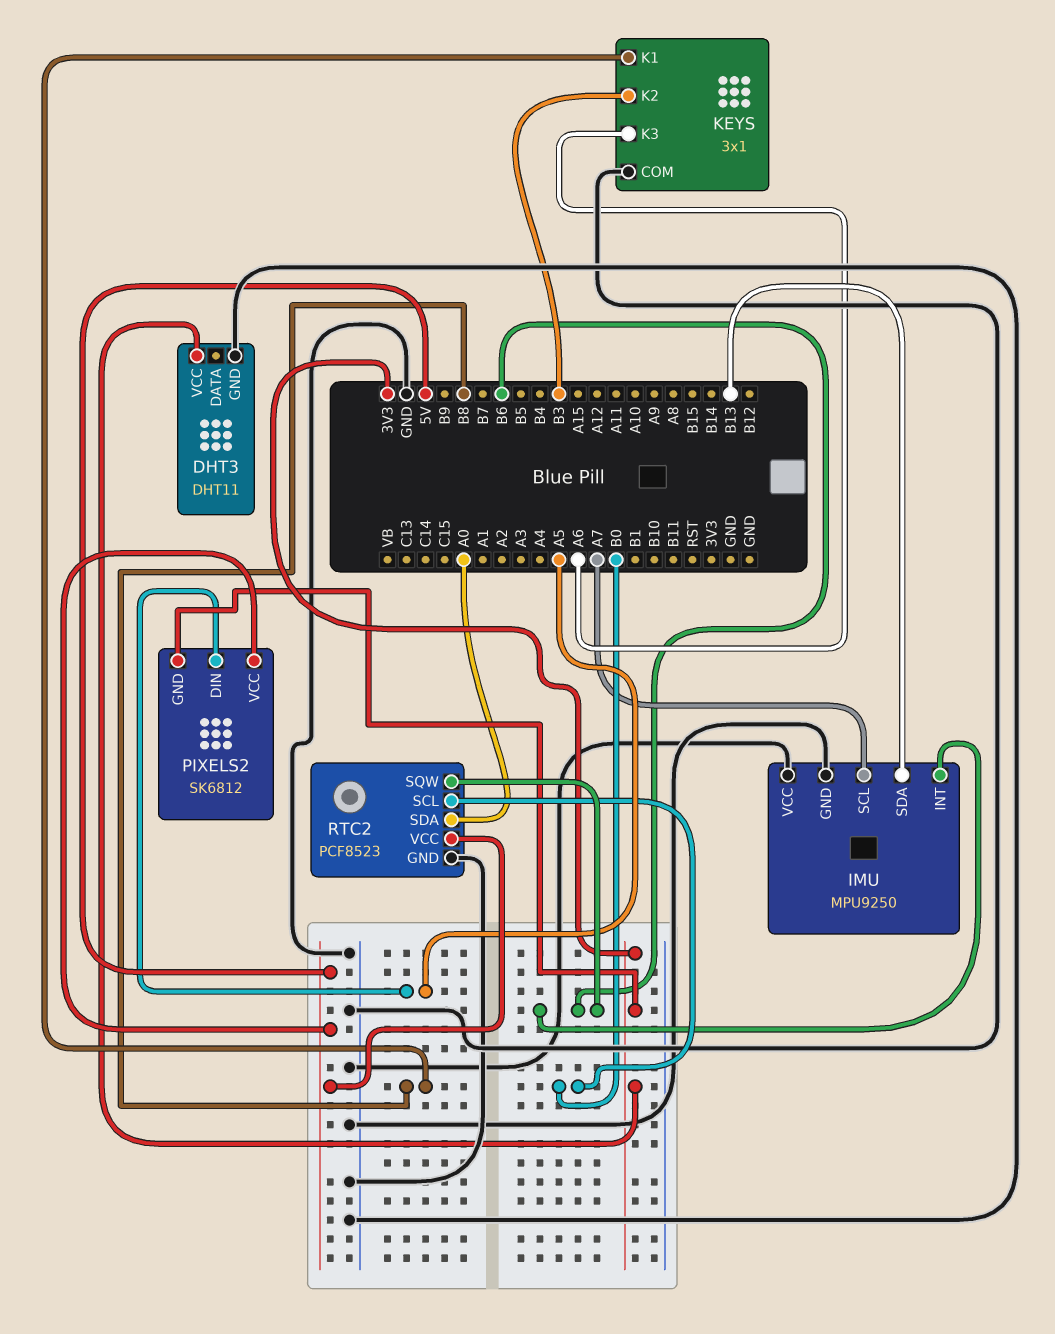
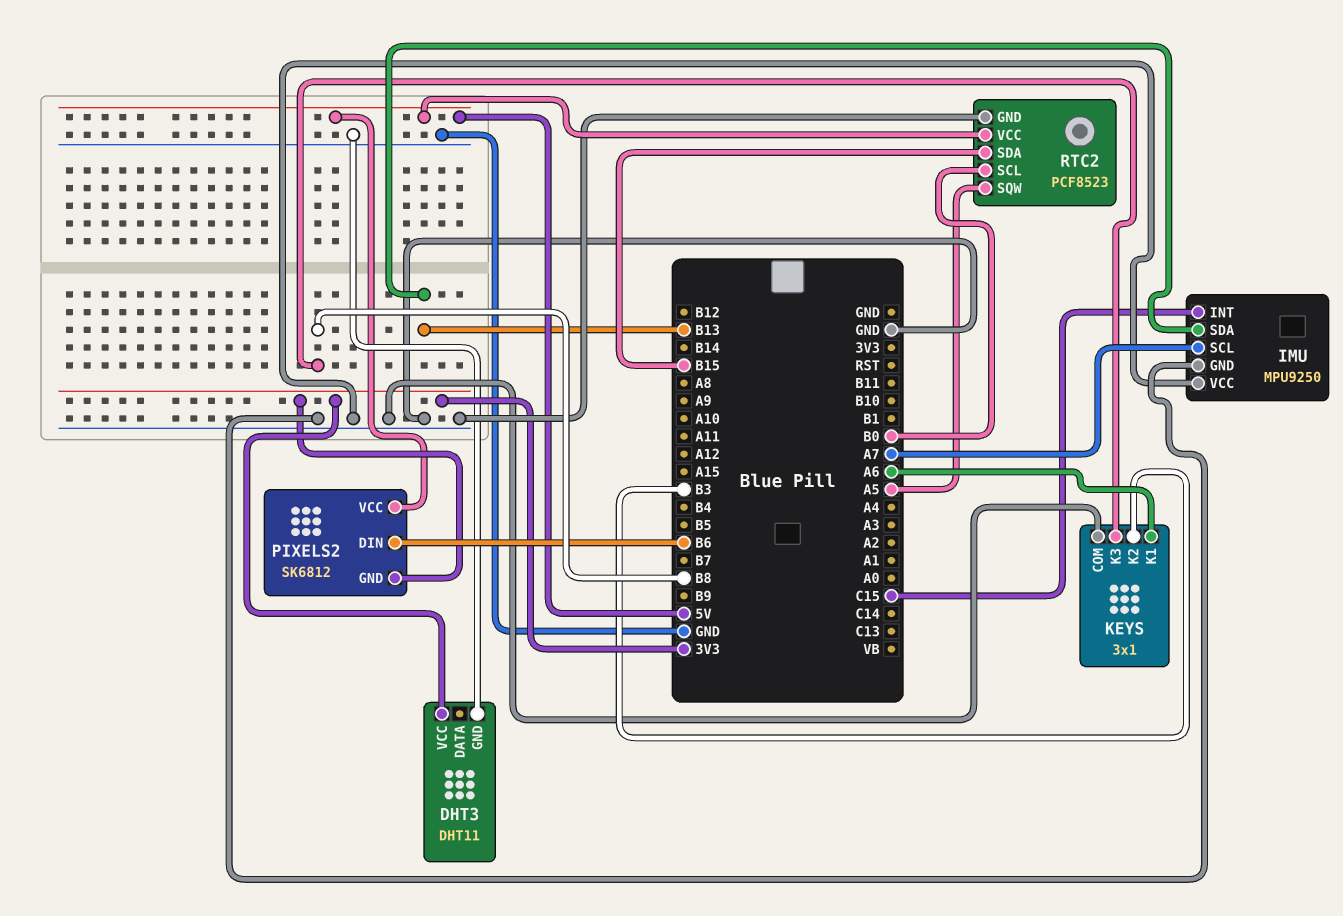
IMU pin INT: B6 -> C15
KEYS pin K1: B8 -> A6
KEYS pin K3: A6 -> B8
PIXELS2 pin DIN: A5 -> B6
RTC2 pin SDA: A0 -> B15
RTC2 pin SQW: B6 -> A5

